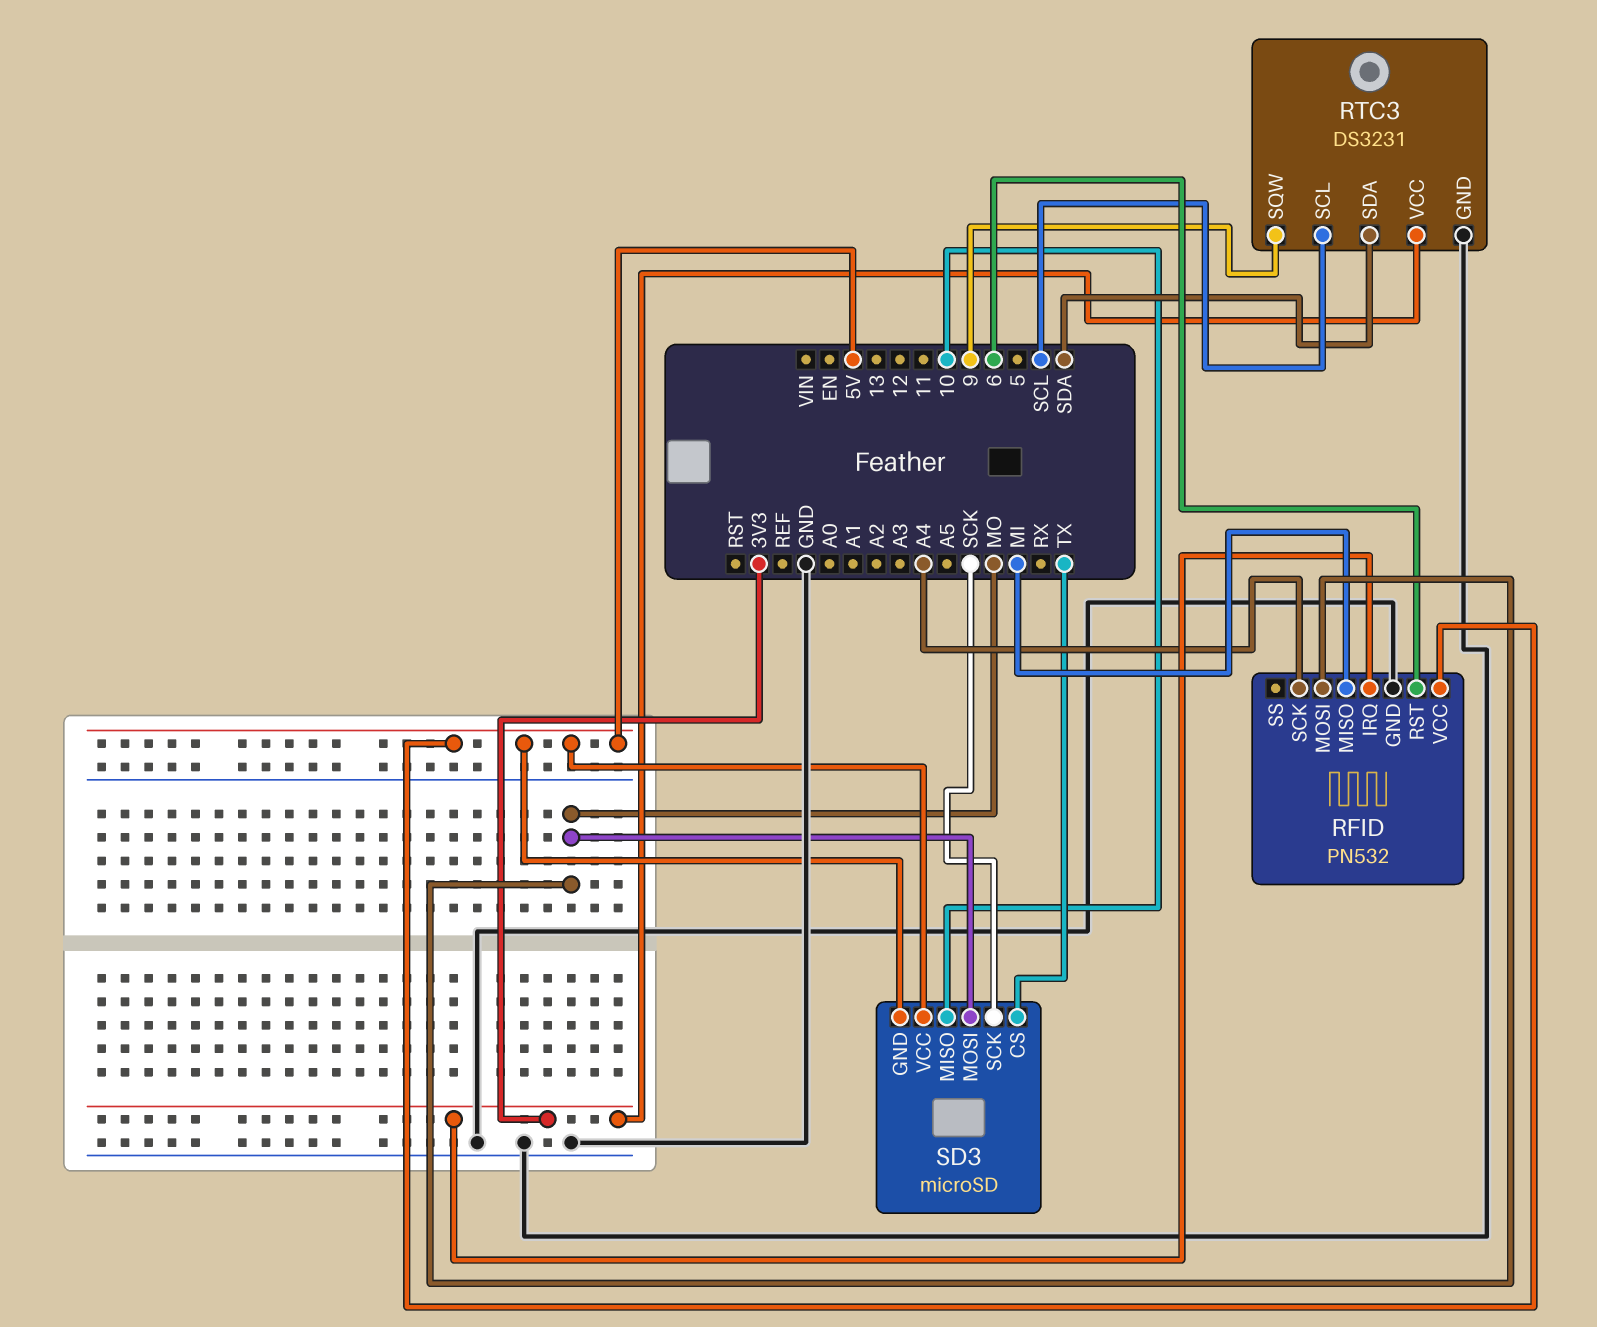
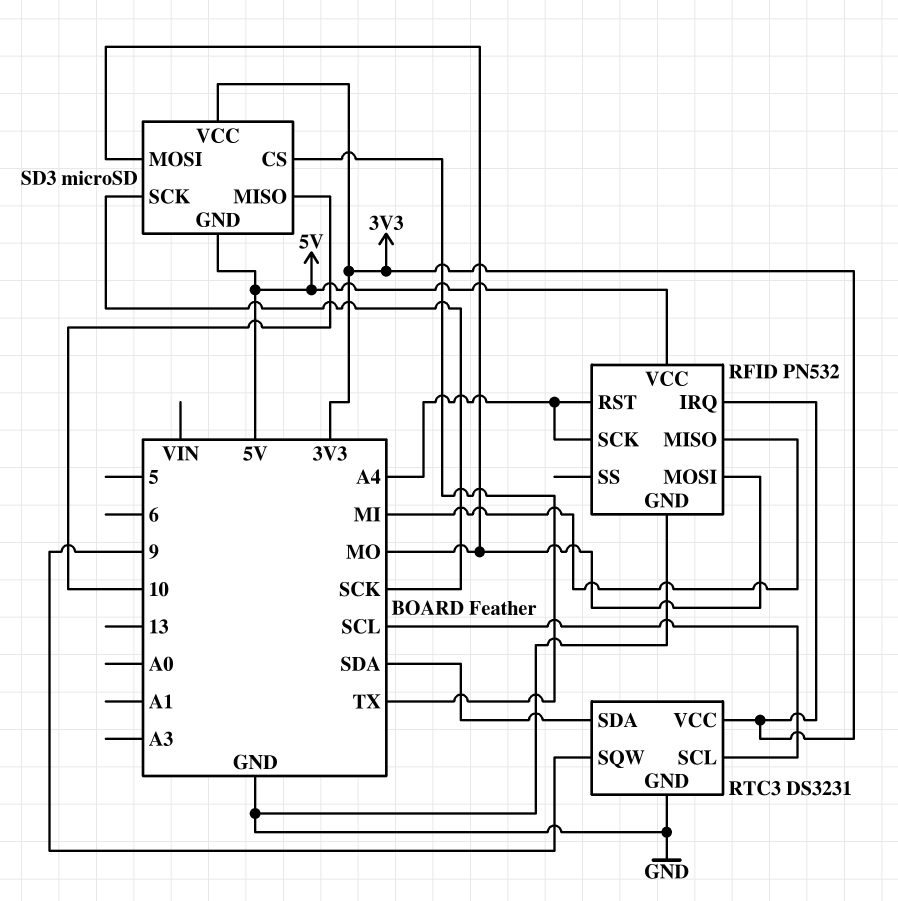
RFID pin RST: 6 -> A4
SD3 pin VCC: 5V -> 3V3

